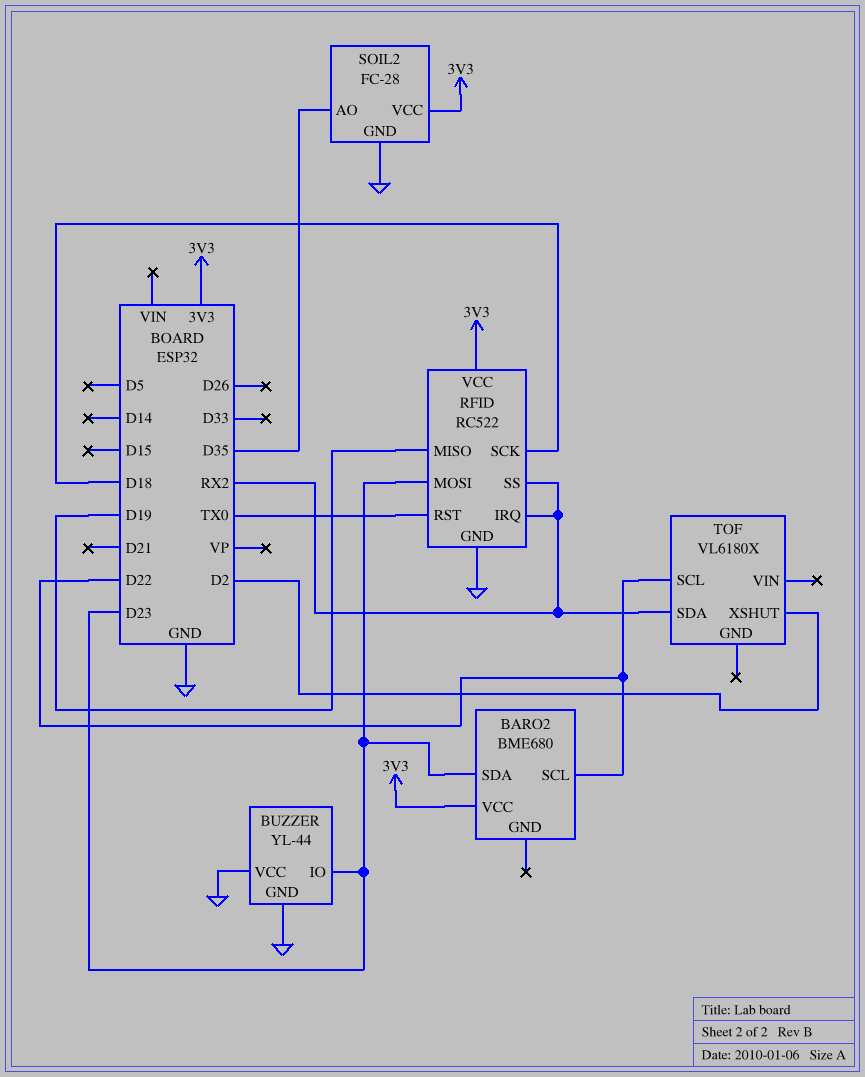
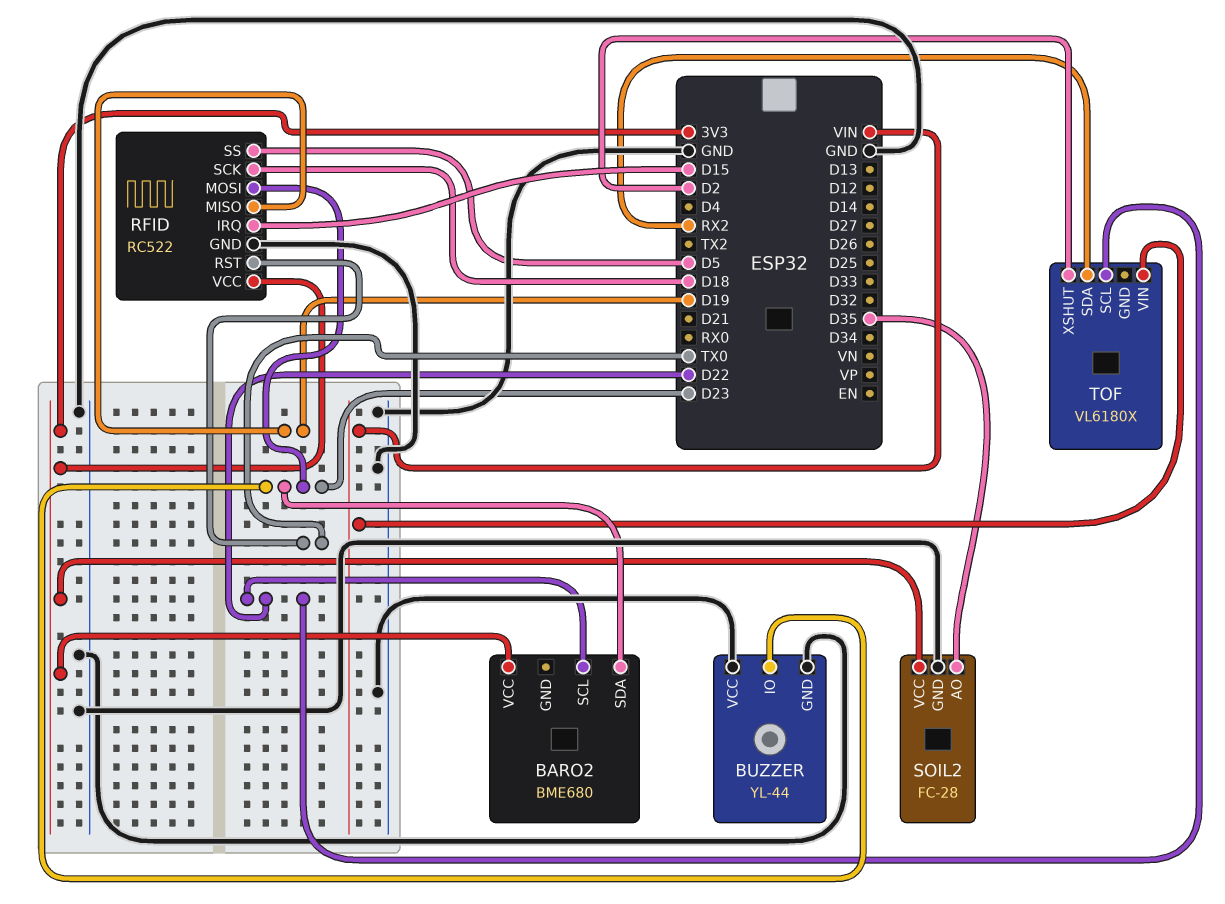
RFID pin IRQ: RX2 -> D15
RFID pin SS: RX2 -> D5
TOF pin VIN: none -> VIN

